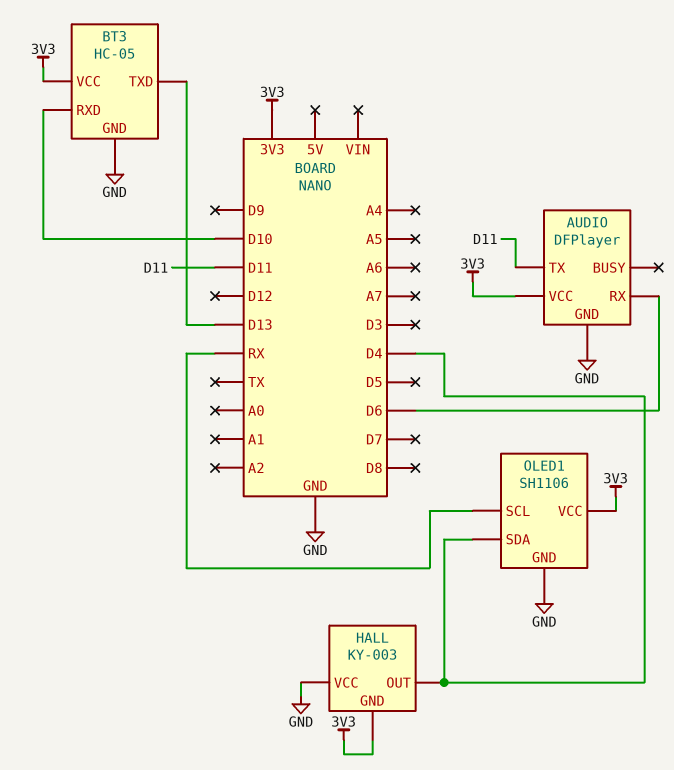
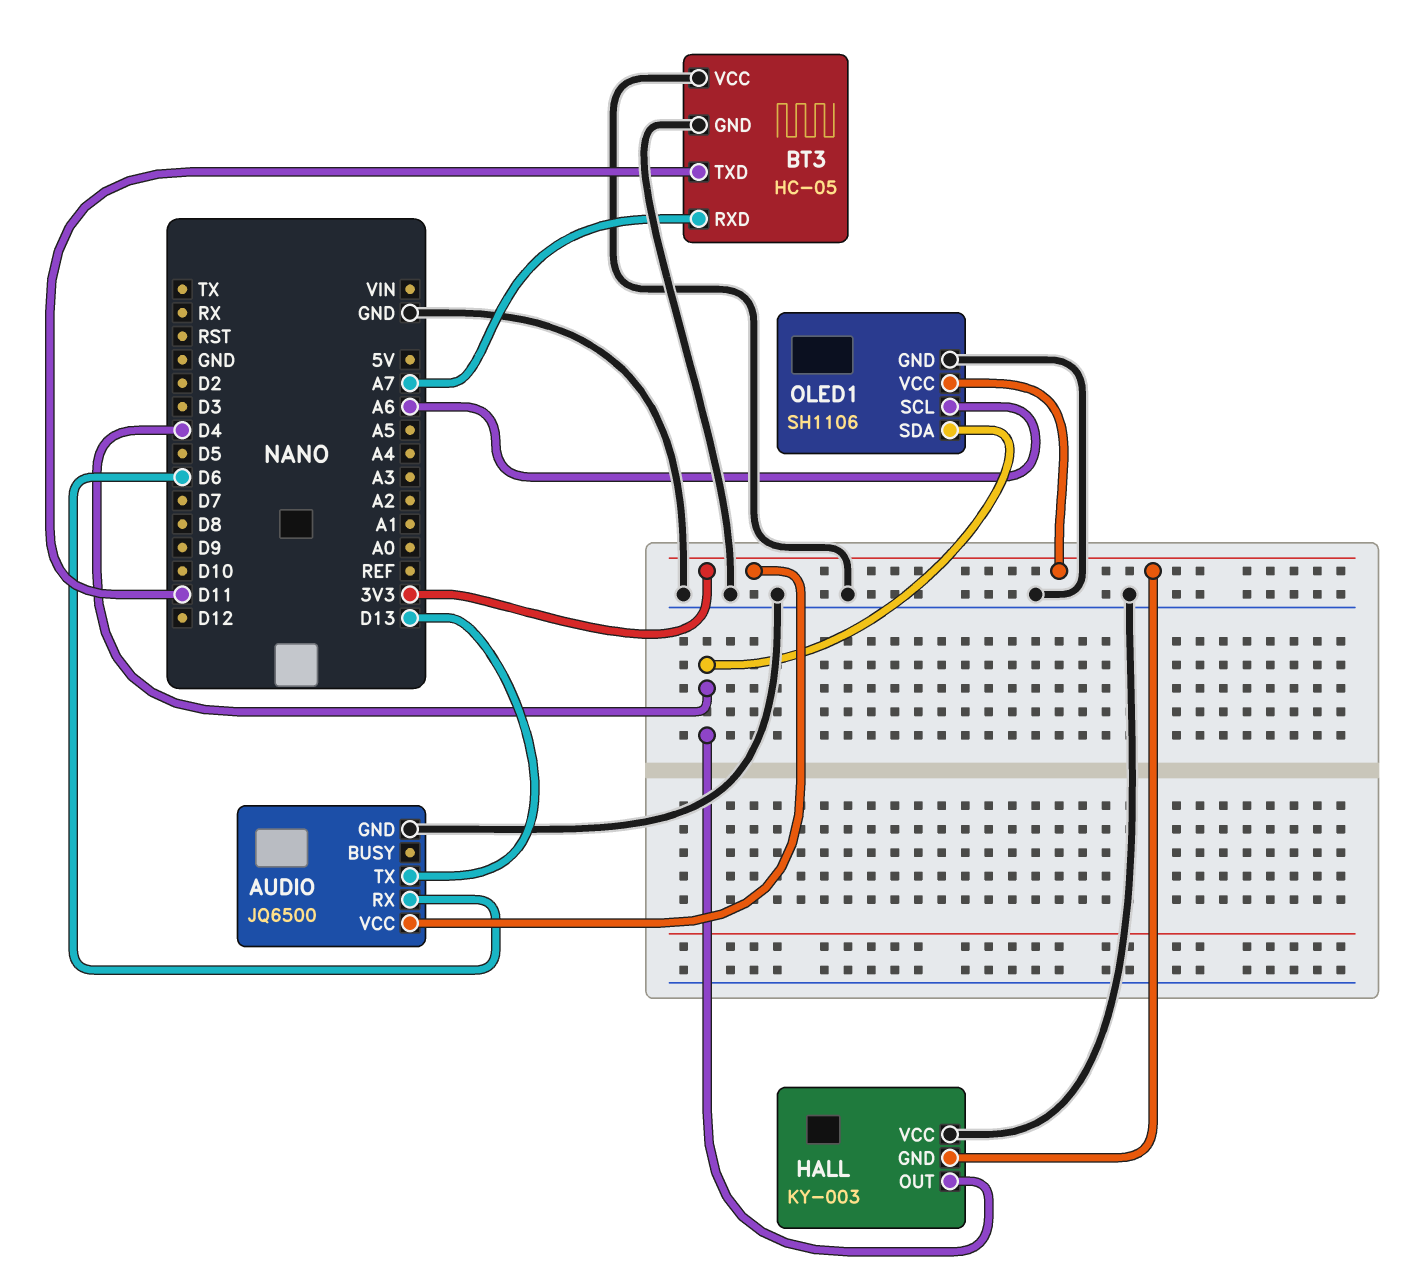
AUDIO: DFPlayer -> JQ6500
AUDIO pin TX: D11 -> D13
BT3 pin RXD: D10 -> A7
BT3 pin TXD: D13 -> D11
BT3 pin VCC: 3V3 -> GND
OLED1 pin SCL: RX -> A6

